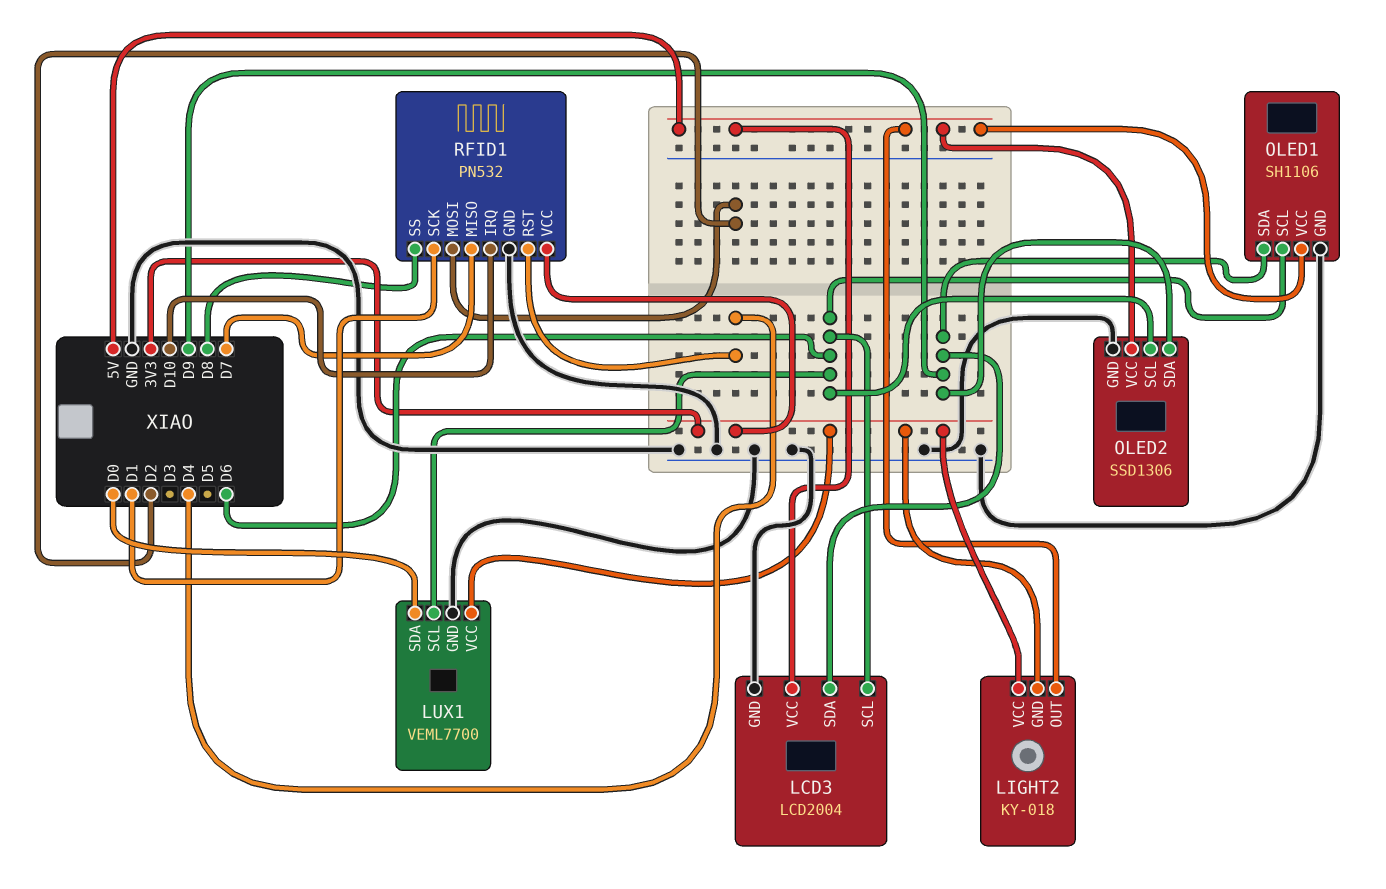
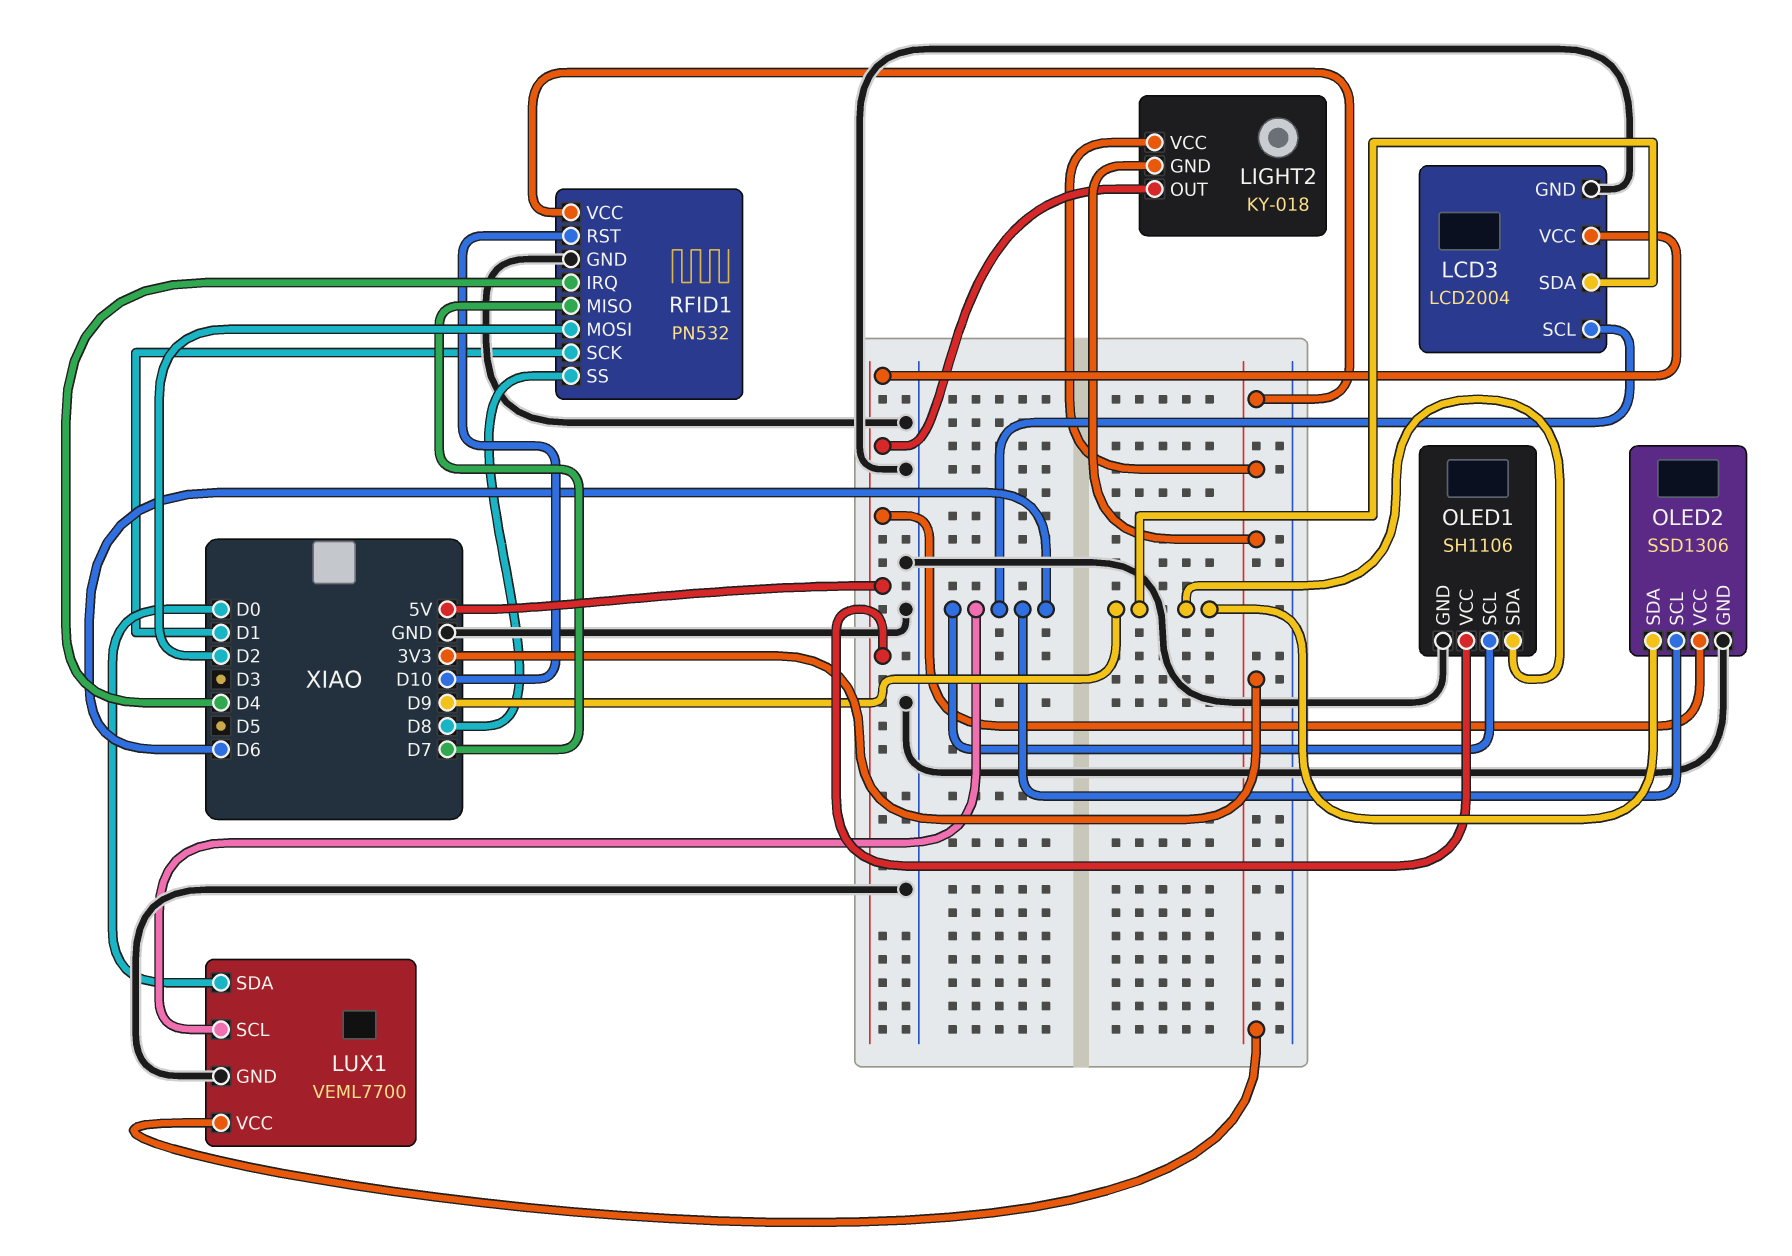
RFID1 pin IRQ: D10 -> D4
RFID1 pin RST: D4 -> D10

